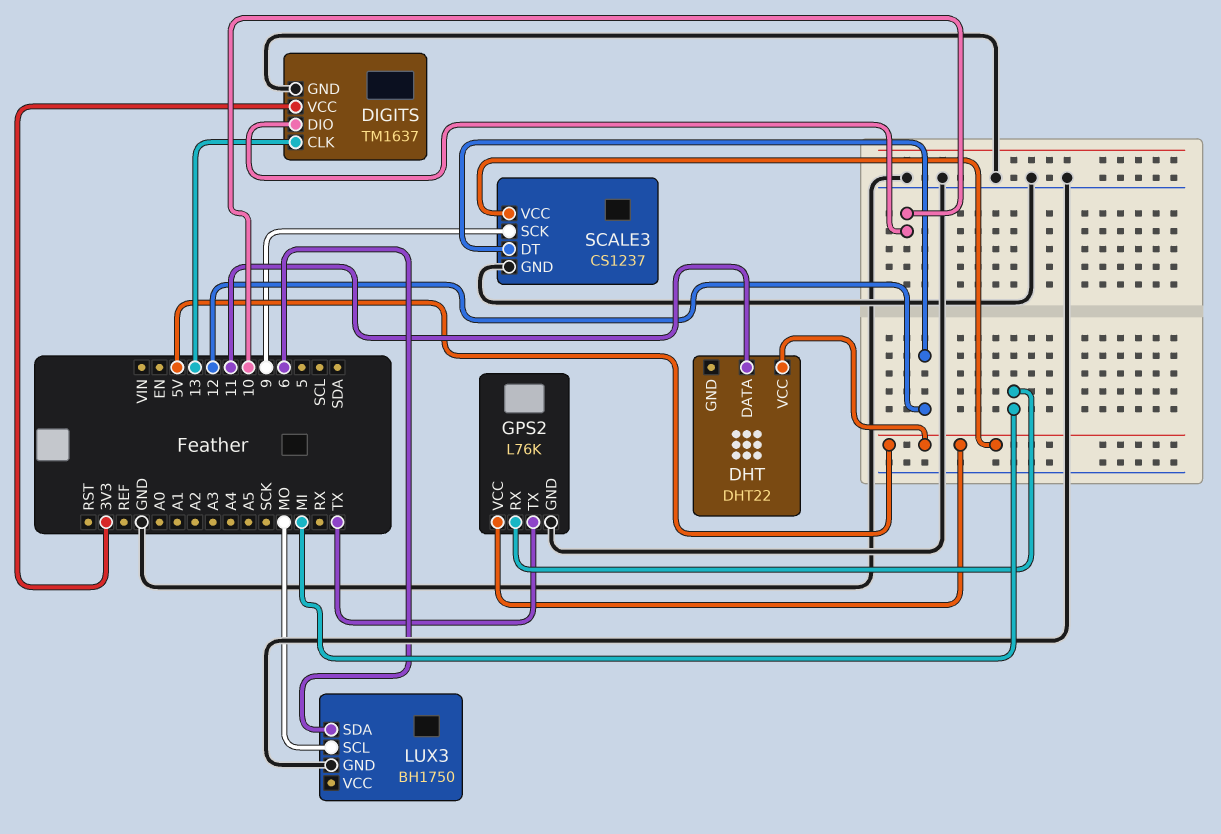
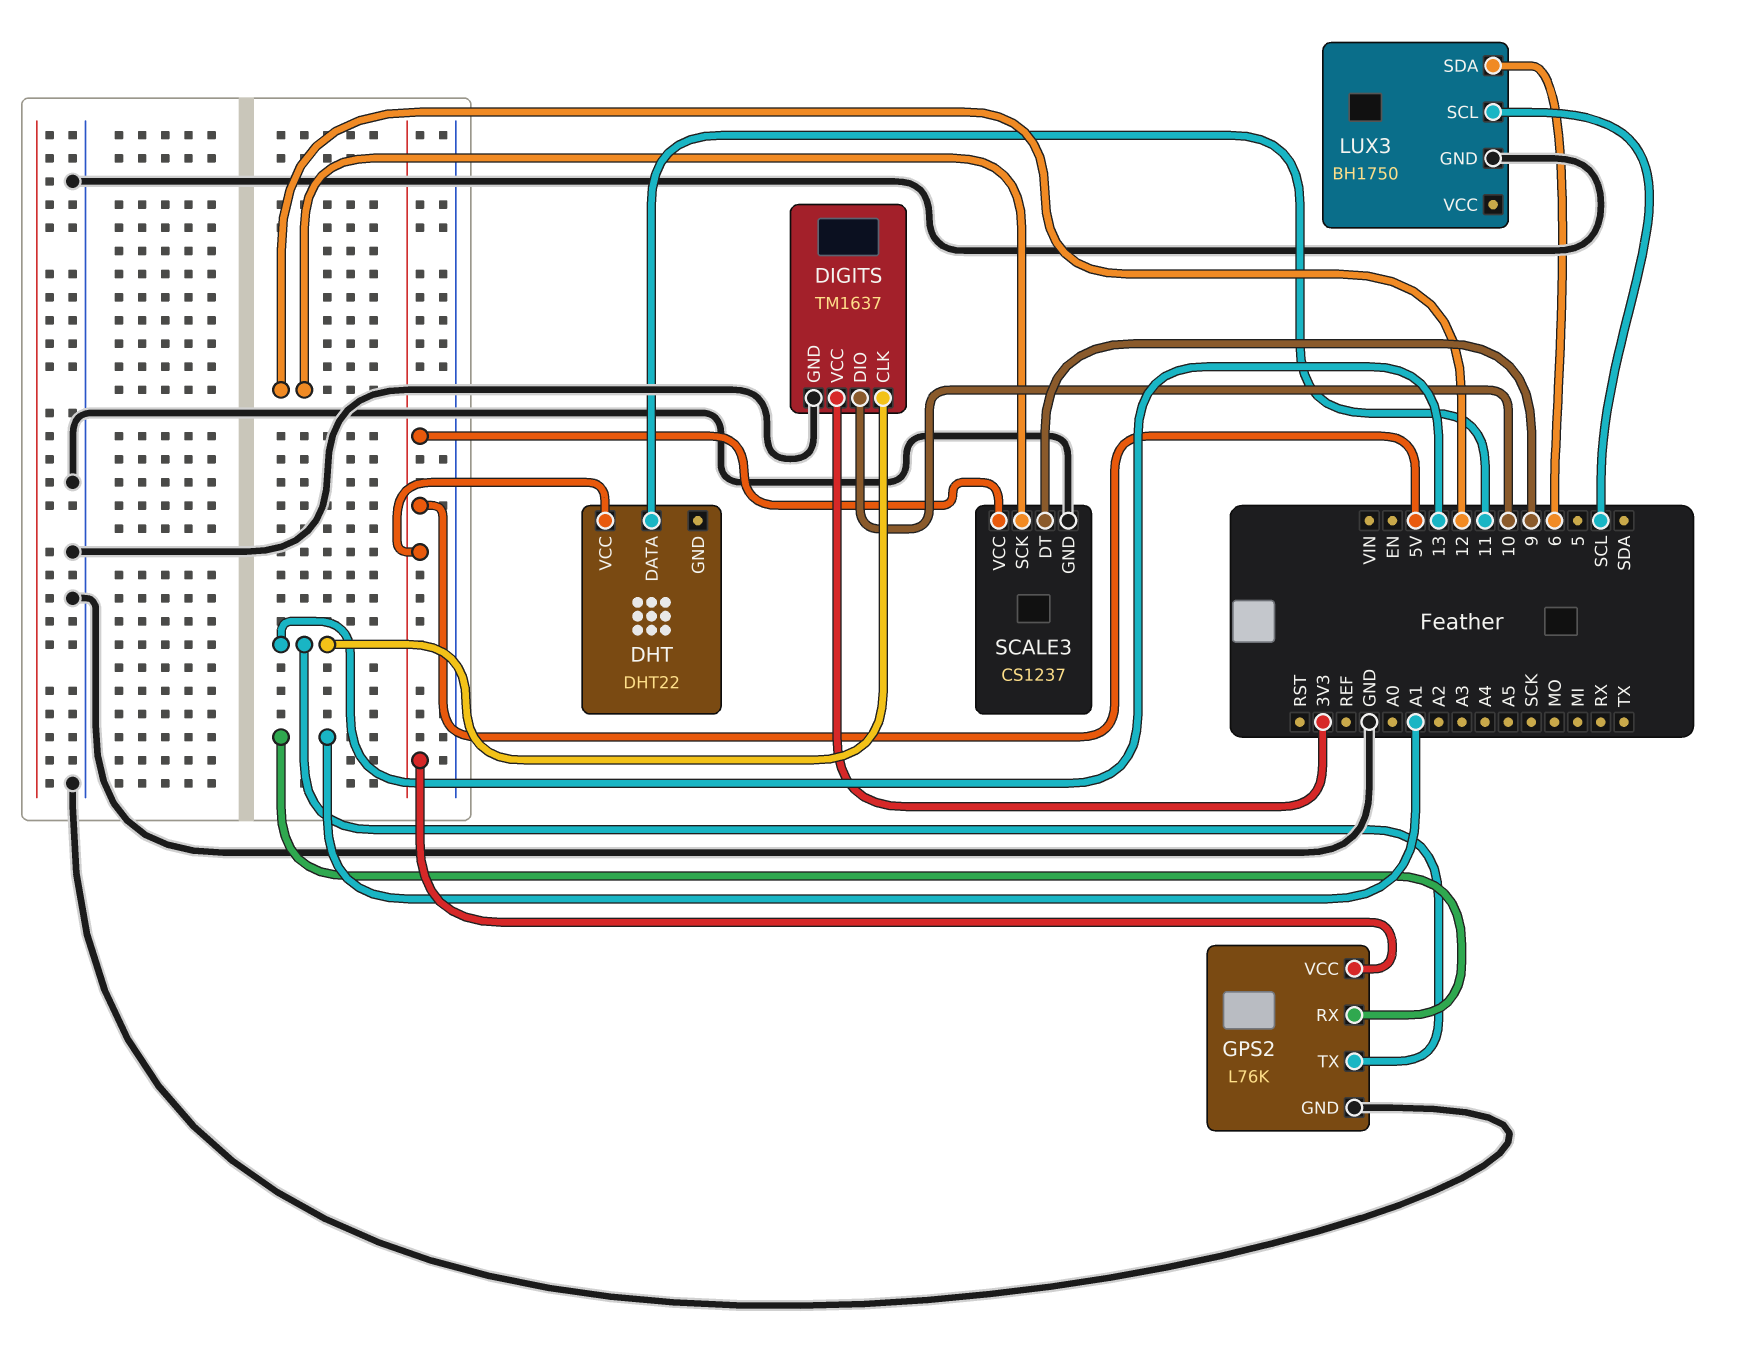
GPS2 pin RX: MI -> A1
GPS2 pin TX: TX -> 13
LUX3 pin SCL: MO -> SCL
SCALE3 pin DT: 12 -> 9
SCALE3 pin SCK: 9 -> 12

